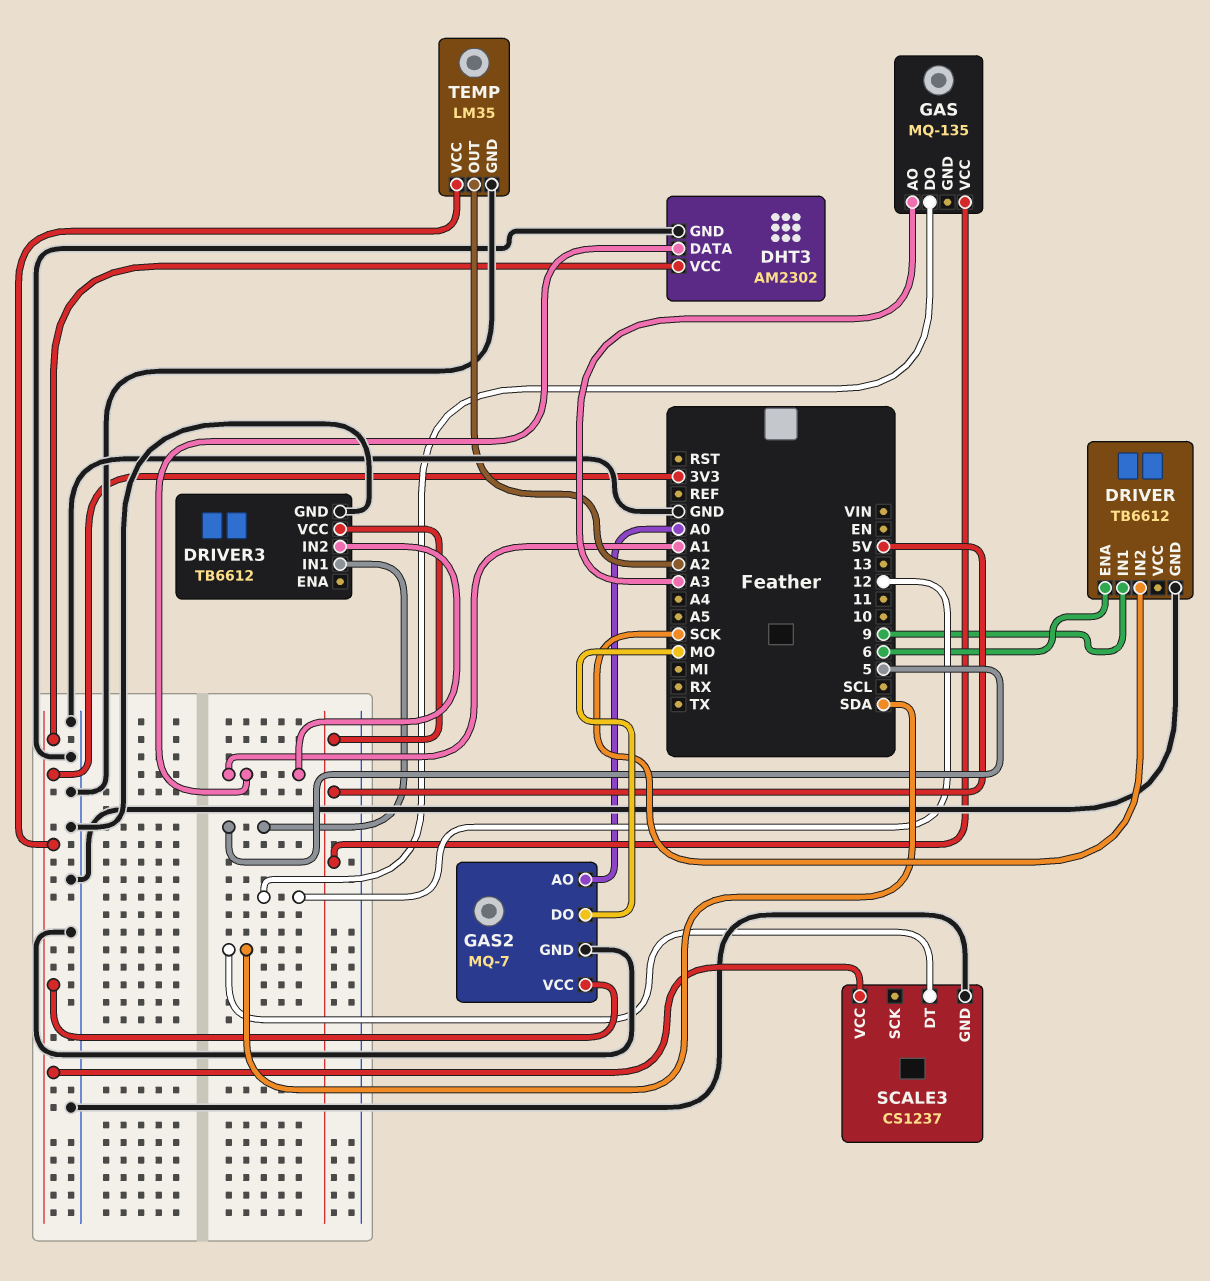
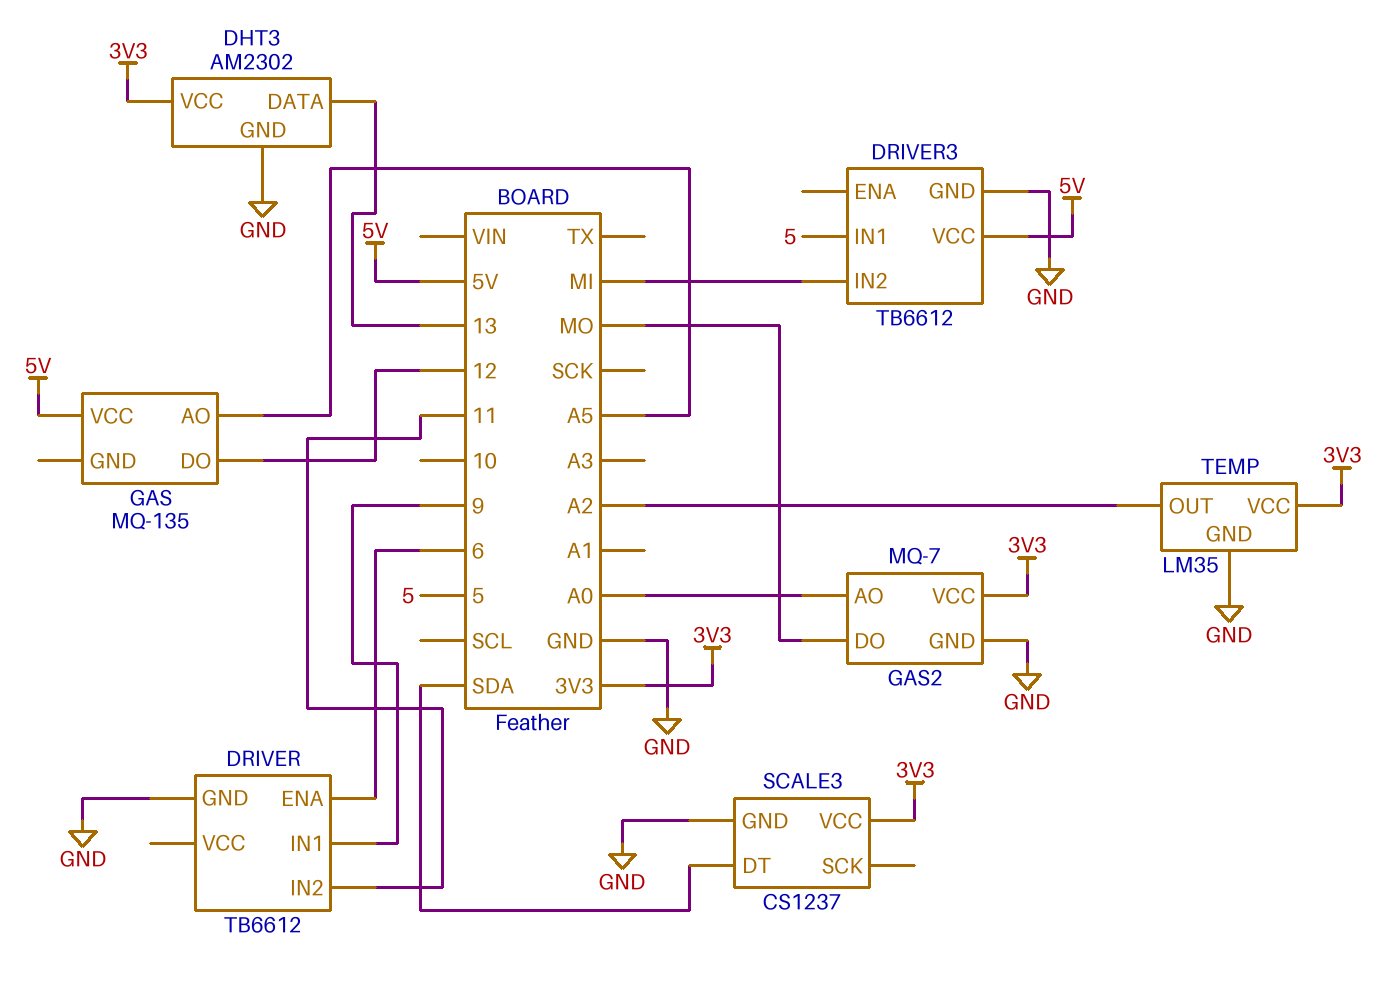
DHT3 pin DATA: A1 -> 13
DRIVER pin IN2: SCK -> 11
DRIVER3 pin IN2: A1 -> MI
GAS pin AO: A3 -> A5

